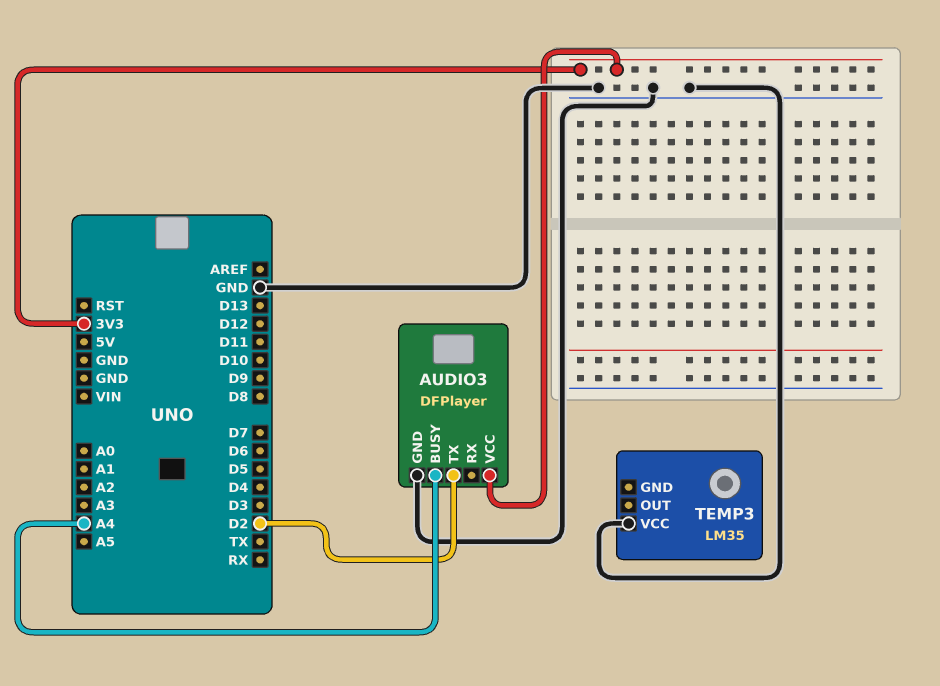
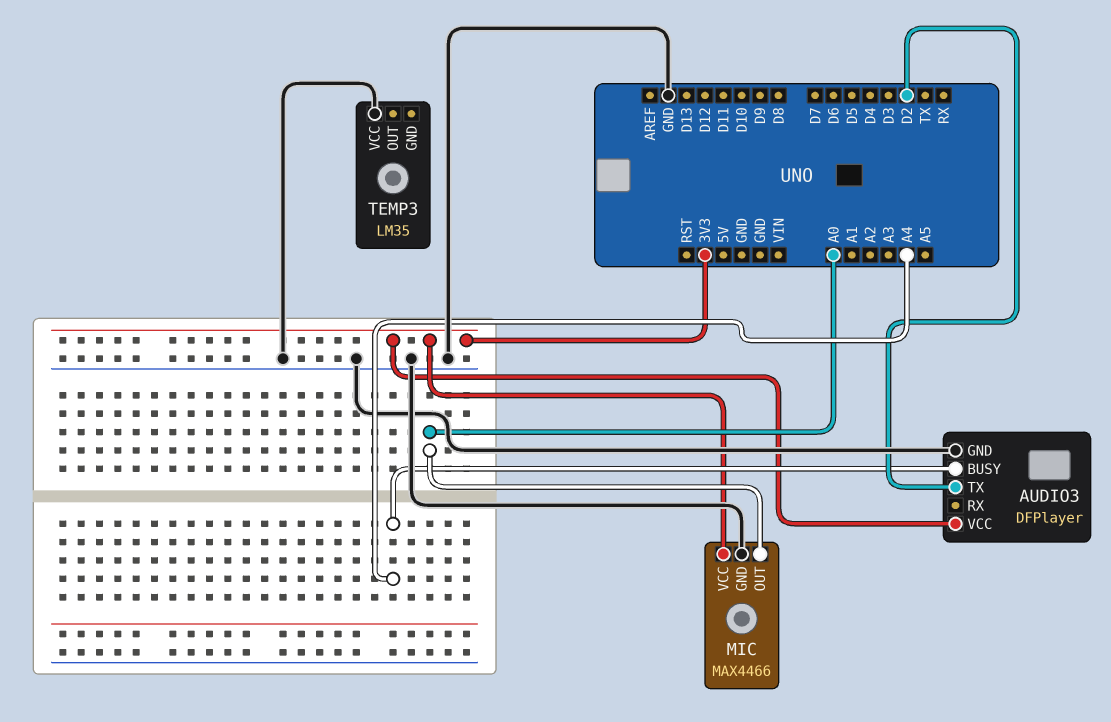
MIC: none -> MAX4466
MIC pin GND: none -> GND
MIC pin OUT: none -> A0
MIC pin VCC: none -> 3V3

